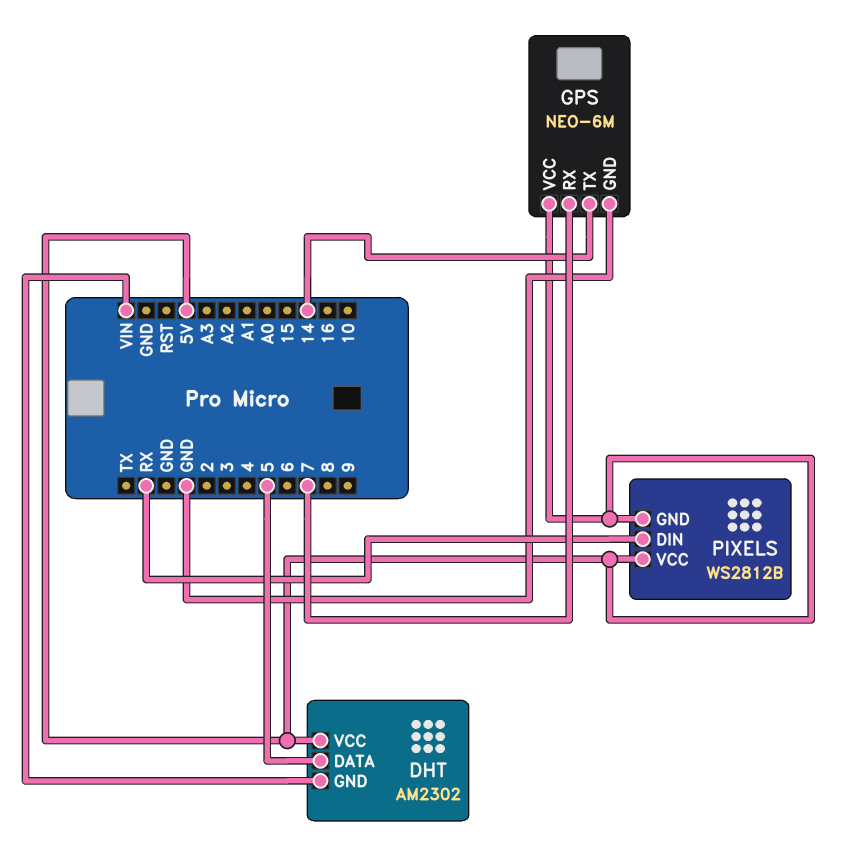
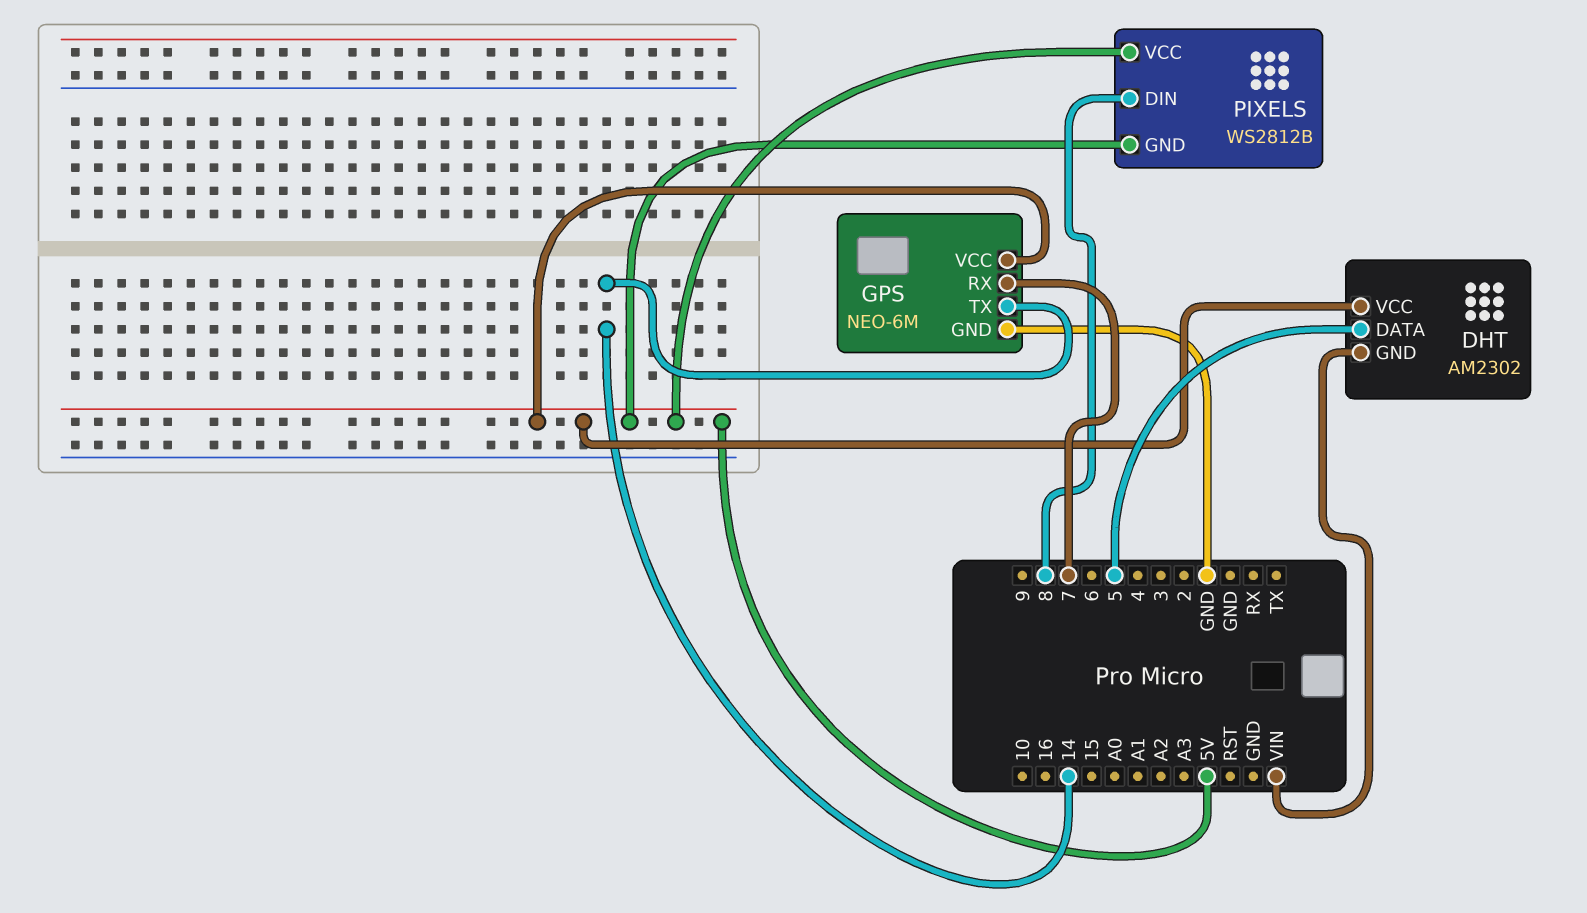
PIXELS pin DIN: RX -> 8

